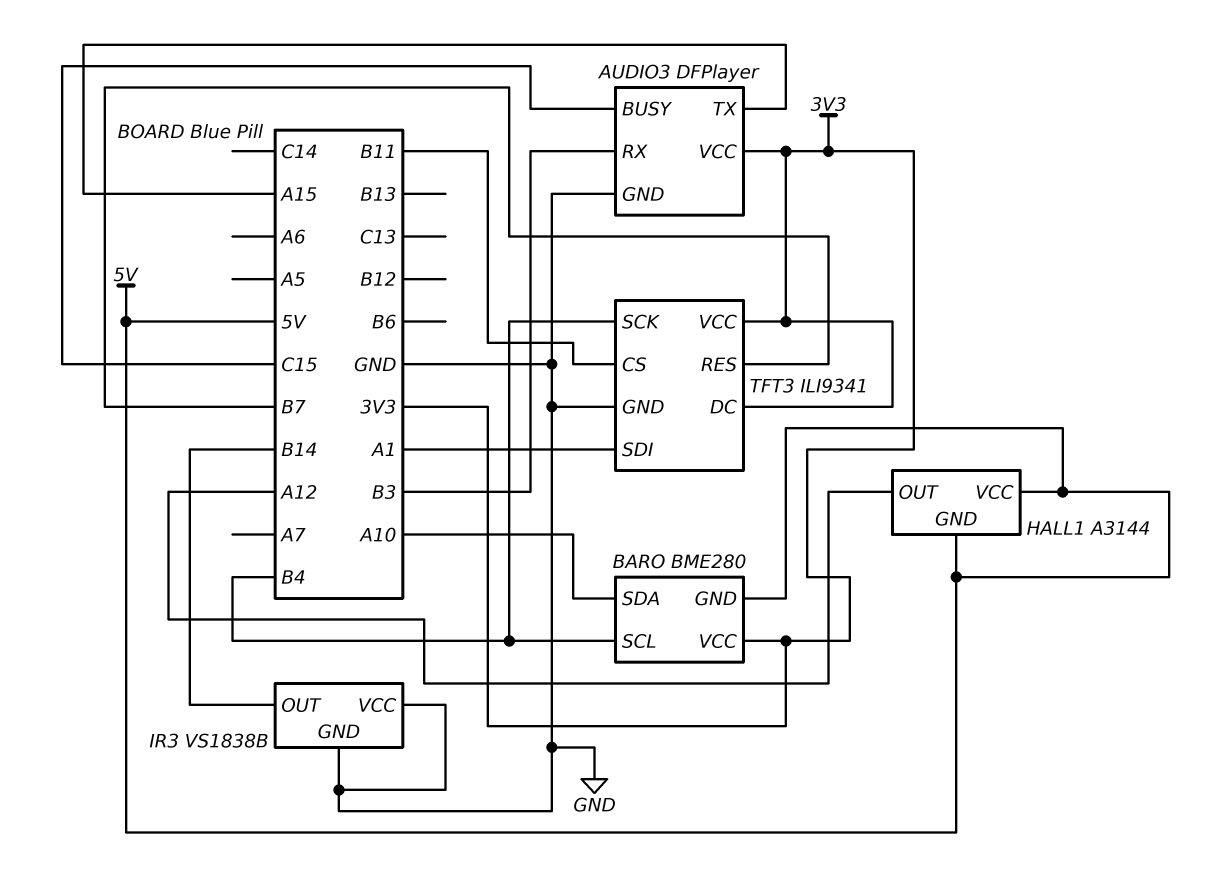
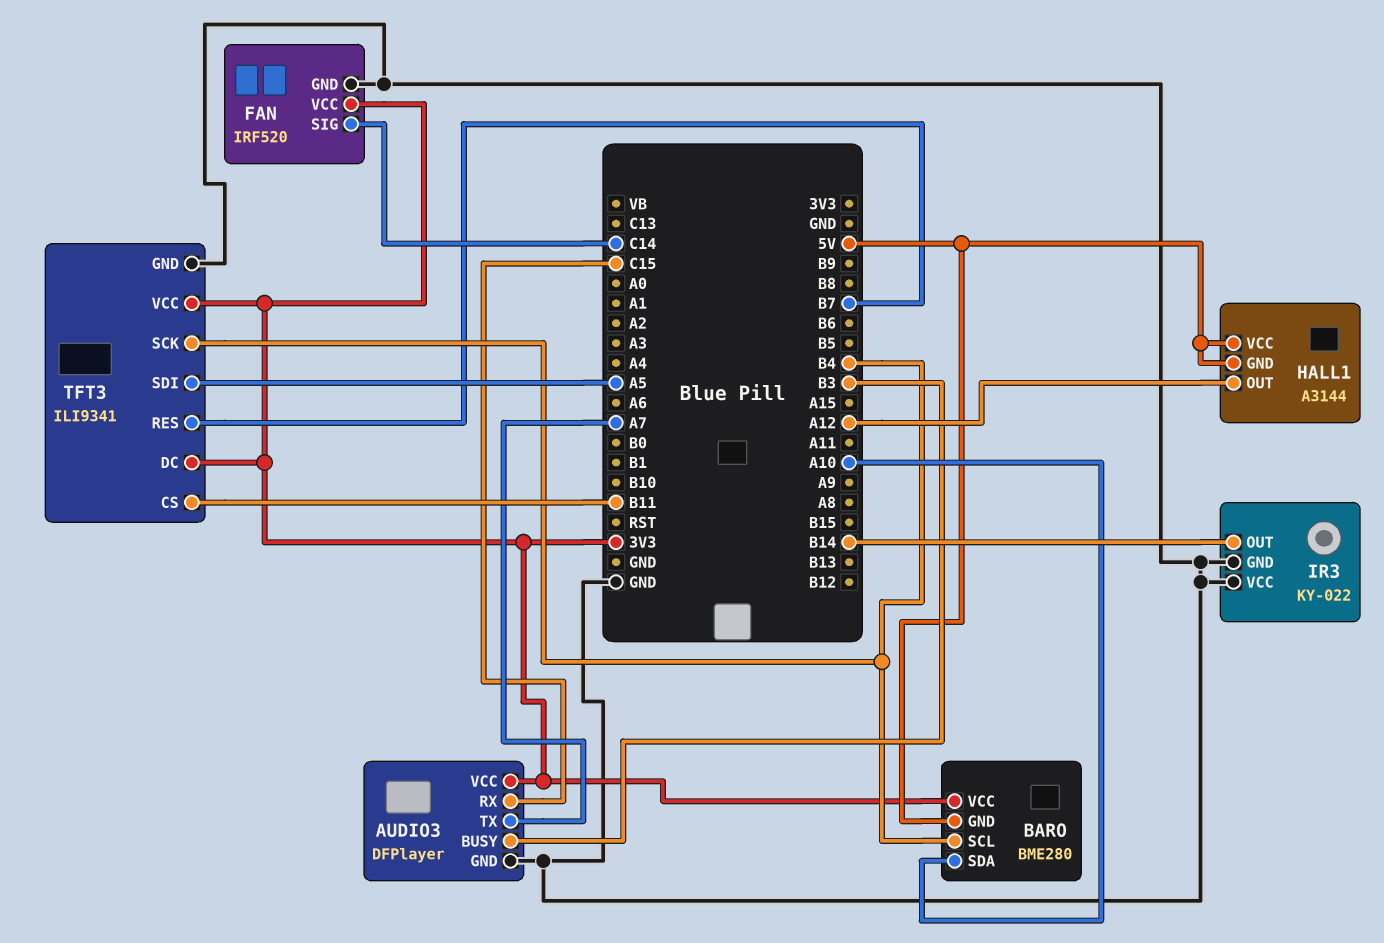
AUDIO3 pin BUSY: C15 -> B3
AUDIO3 pin RX: B3 -> C15
AUDIO3 pin TX: A15 -> A7
FAN: none -> IRF520
FAN pin GND: none -> GND
FAN pin SIG: none -> C14
FAN pin VCC: none -> 3V3
IR3: VS1838B -> KY-022
TFT3 pin SDI: A1 -> A5

